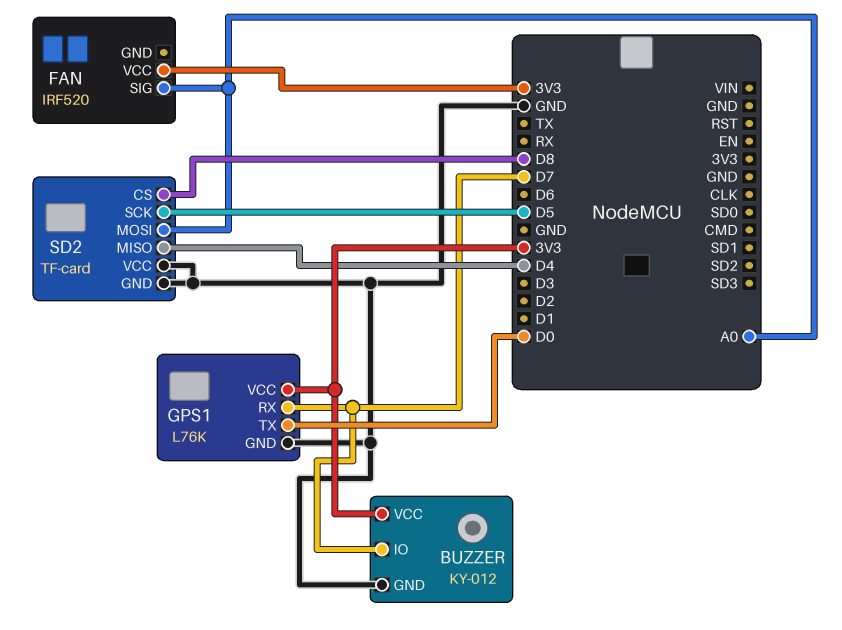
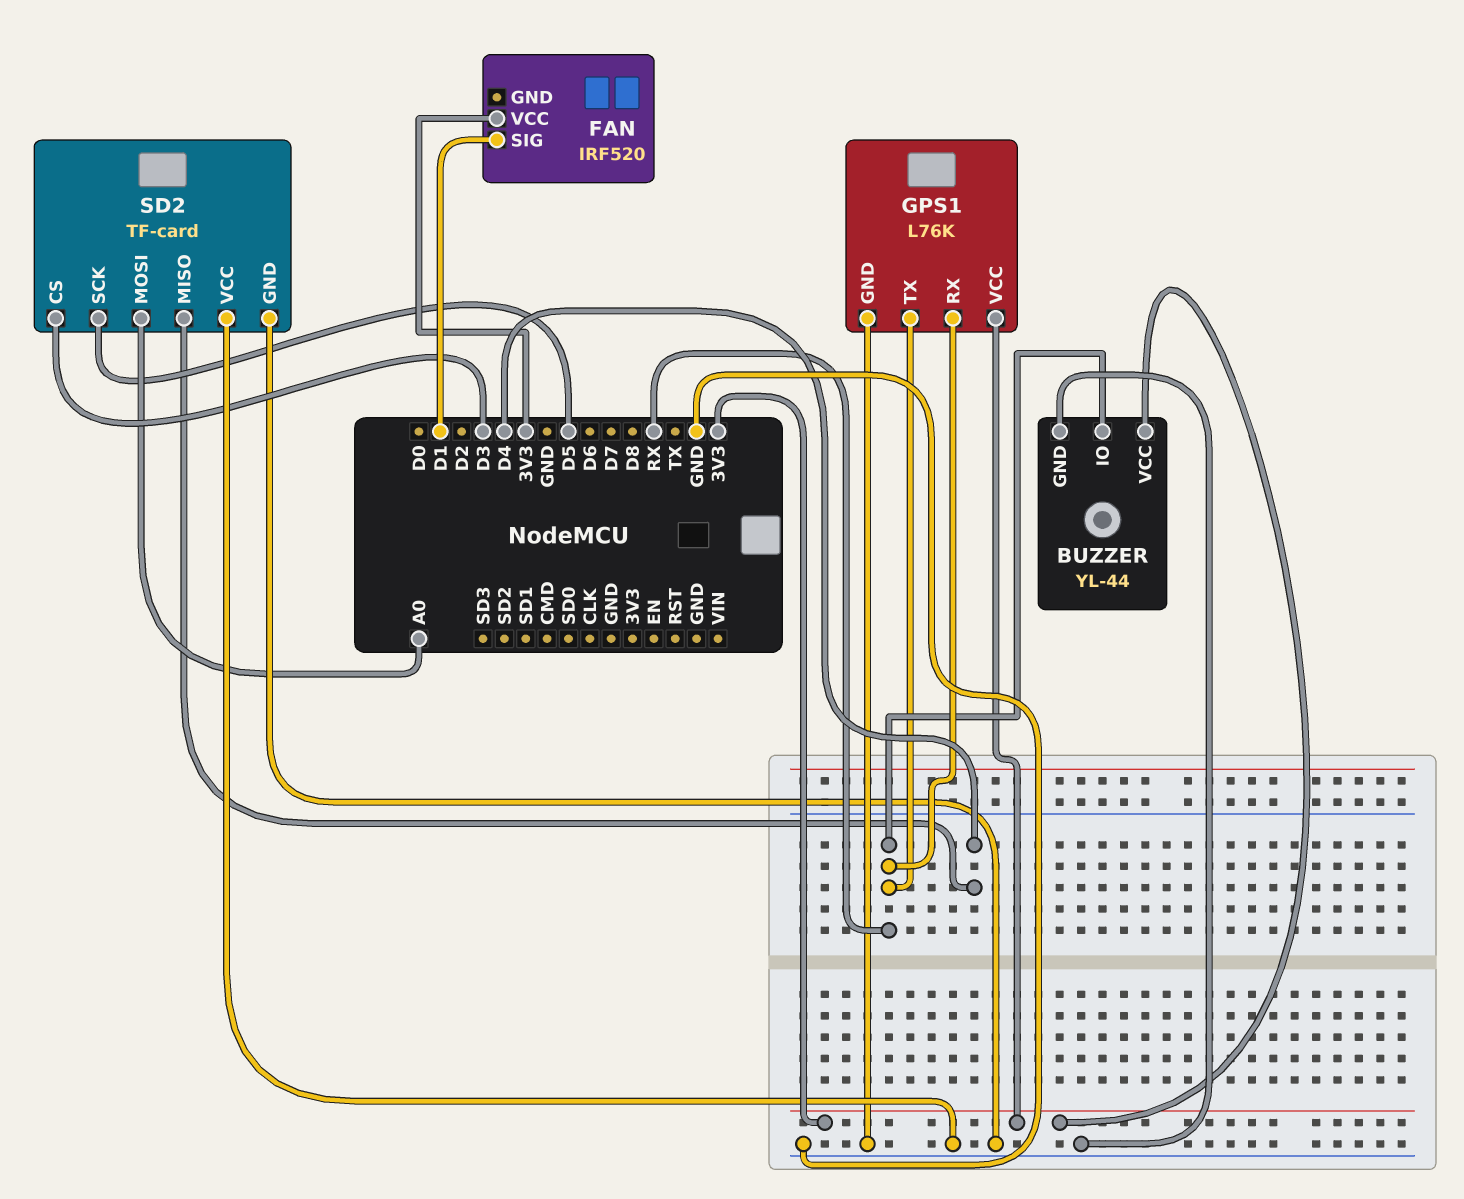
BUZZER: KY-012 -> YL-44
BUZZER pin IO: D7 -> RX
FAN pin SIG: A0 -> D1
GPS1 pin RX: D7 -> RX
GPS1 pin TX: D0 -> RX
SD2 pin CS: D8 -> D3

